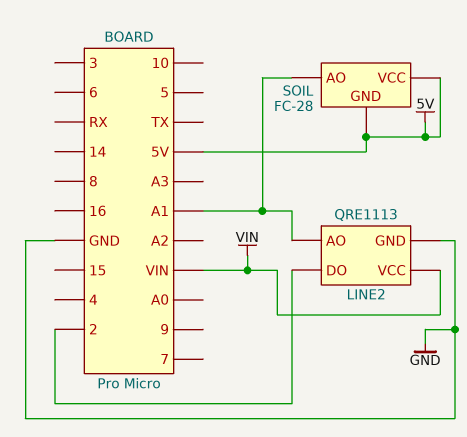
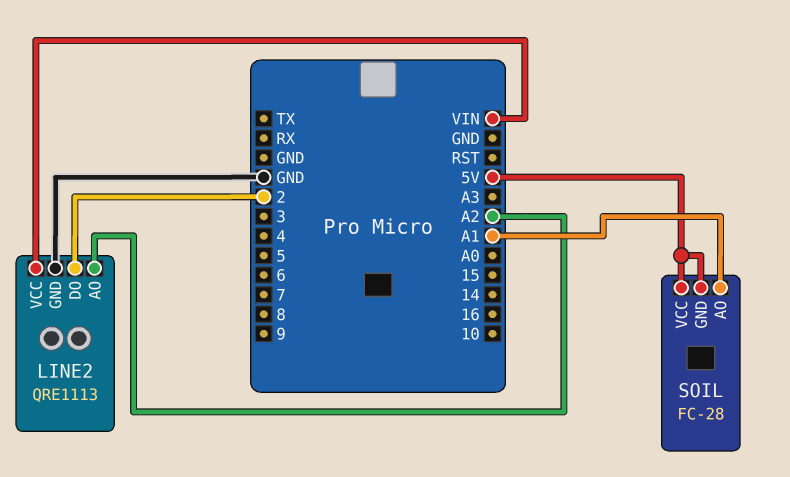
LINE2 pin AO: A1 -> A2

